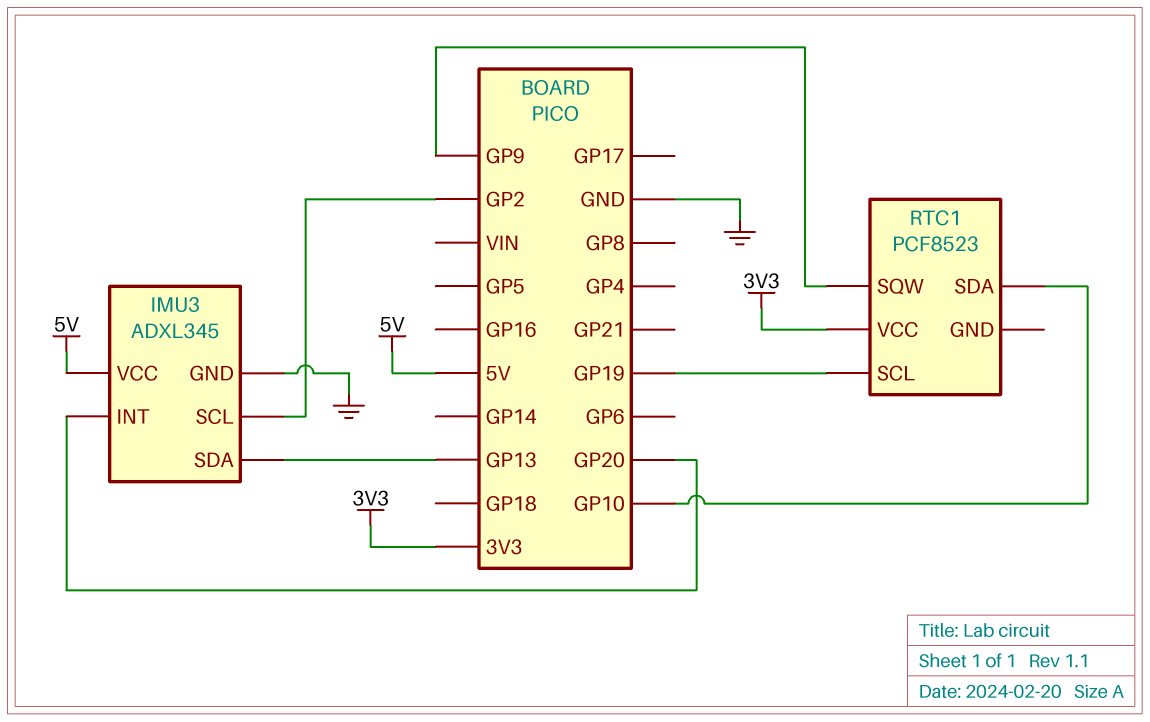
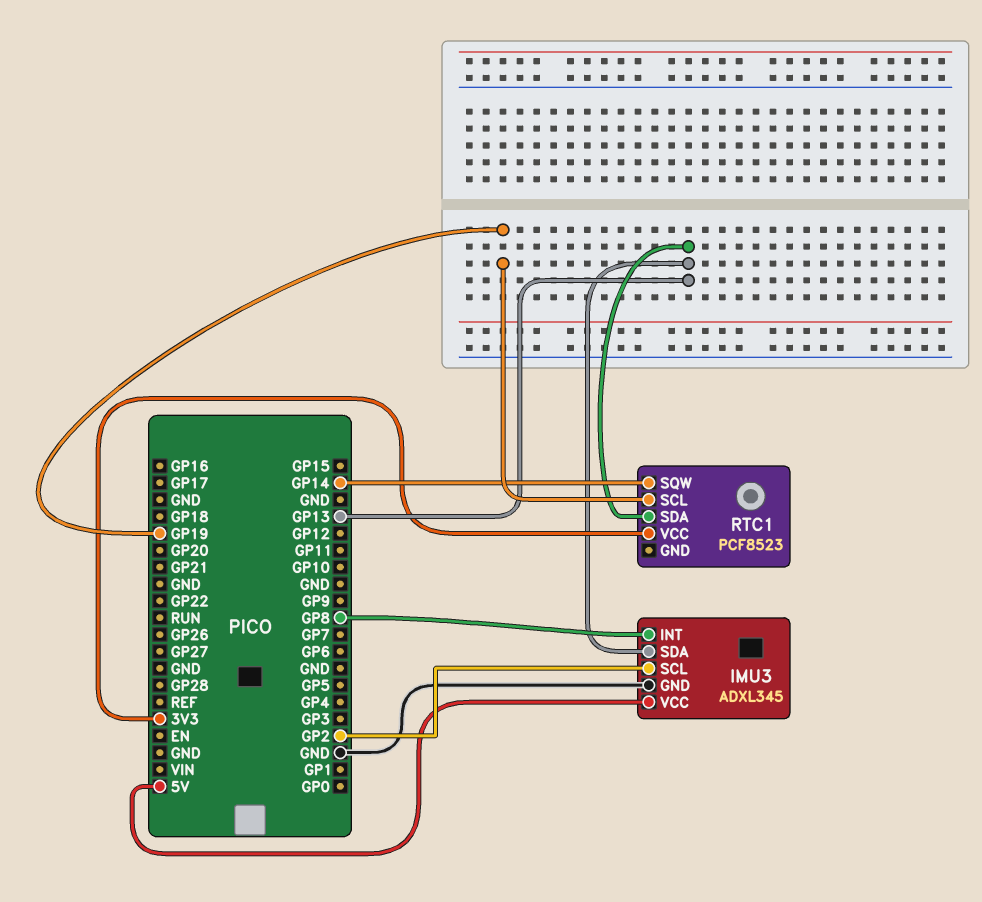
IMU3 pin INT: GP20 -> GP8
RTC1 pin SDA: GP10 -> GP13
RTC1 pin SQW: GP9 -> GP14

